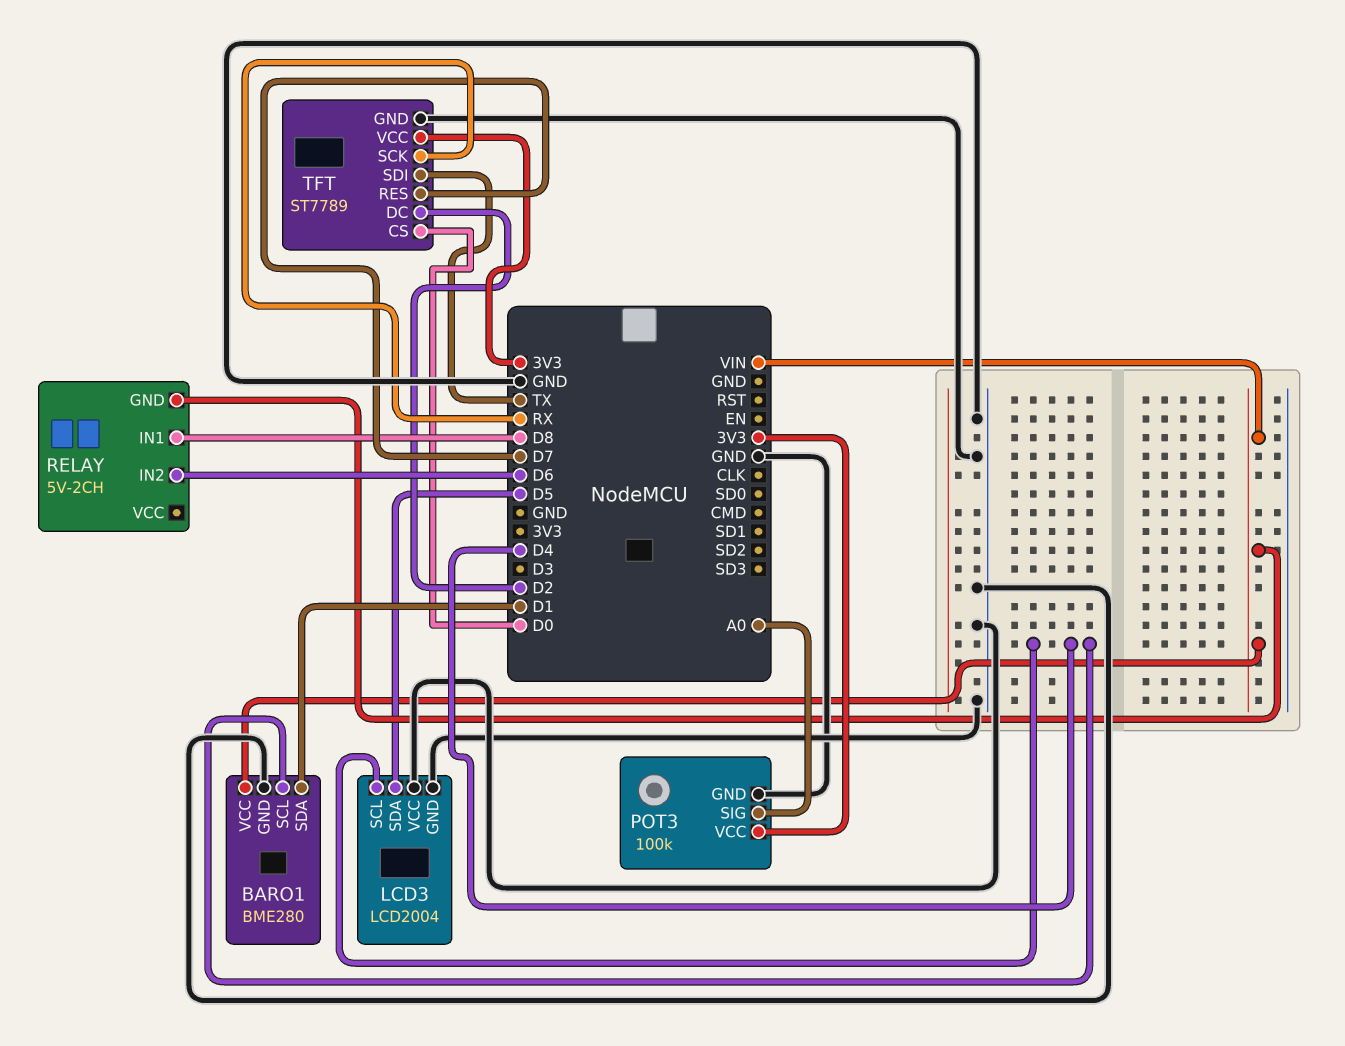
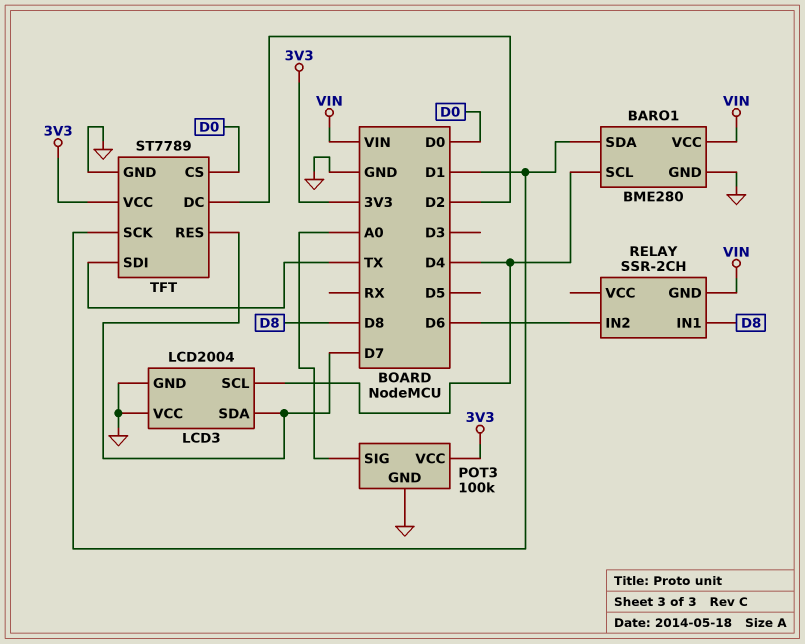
LCD3 pin SDA: D5 -> D7
RELAY: 5V-2CH -> SSR-2CH
TFT pin SCK: RX -> D1

